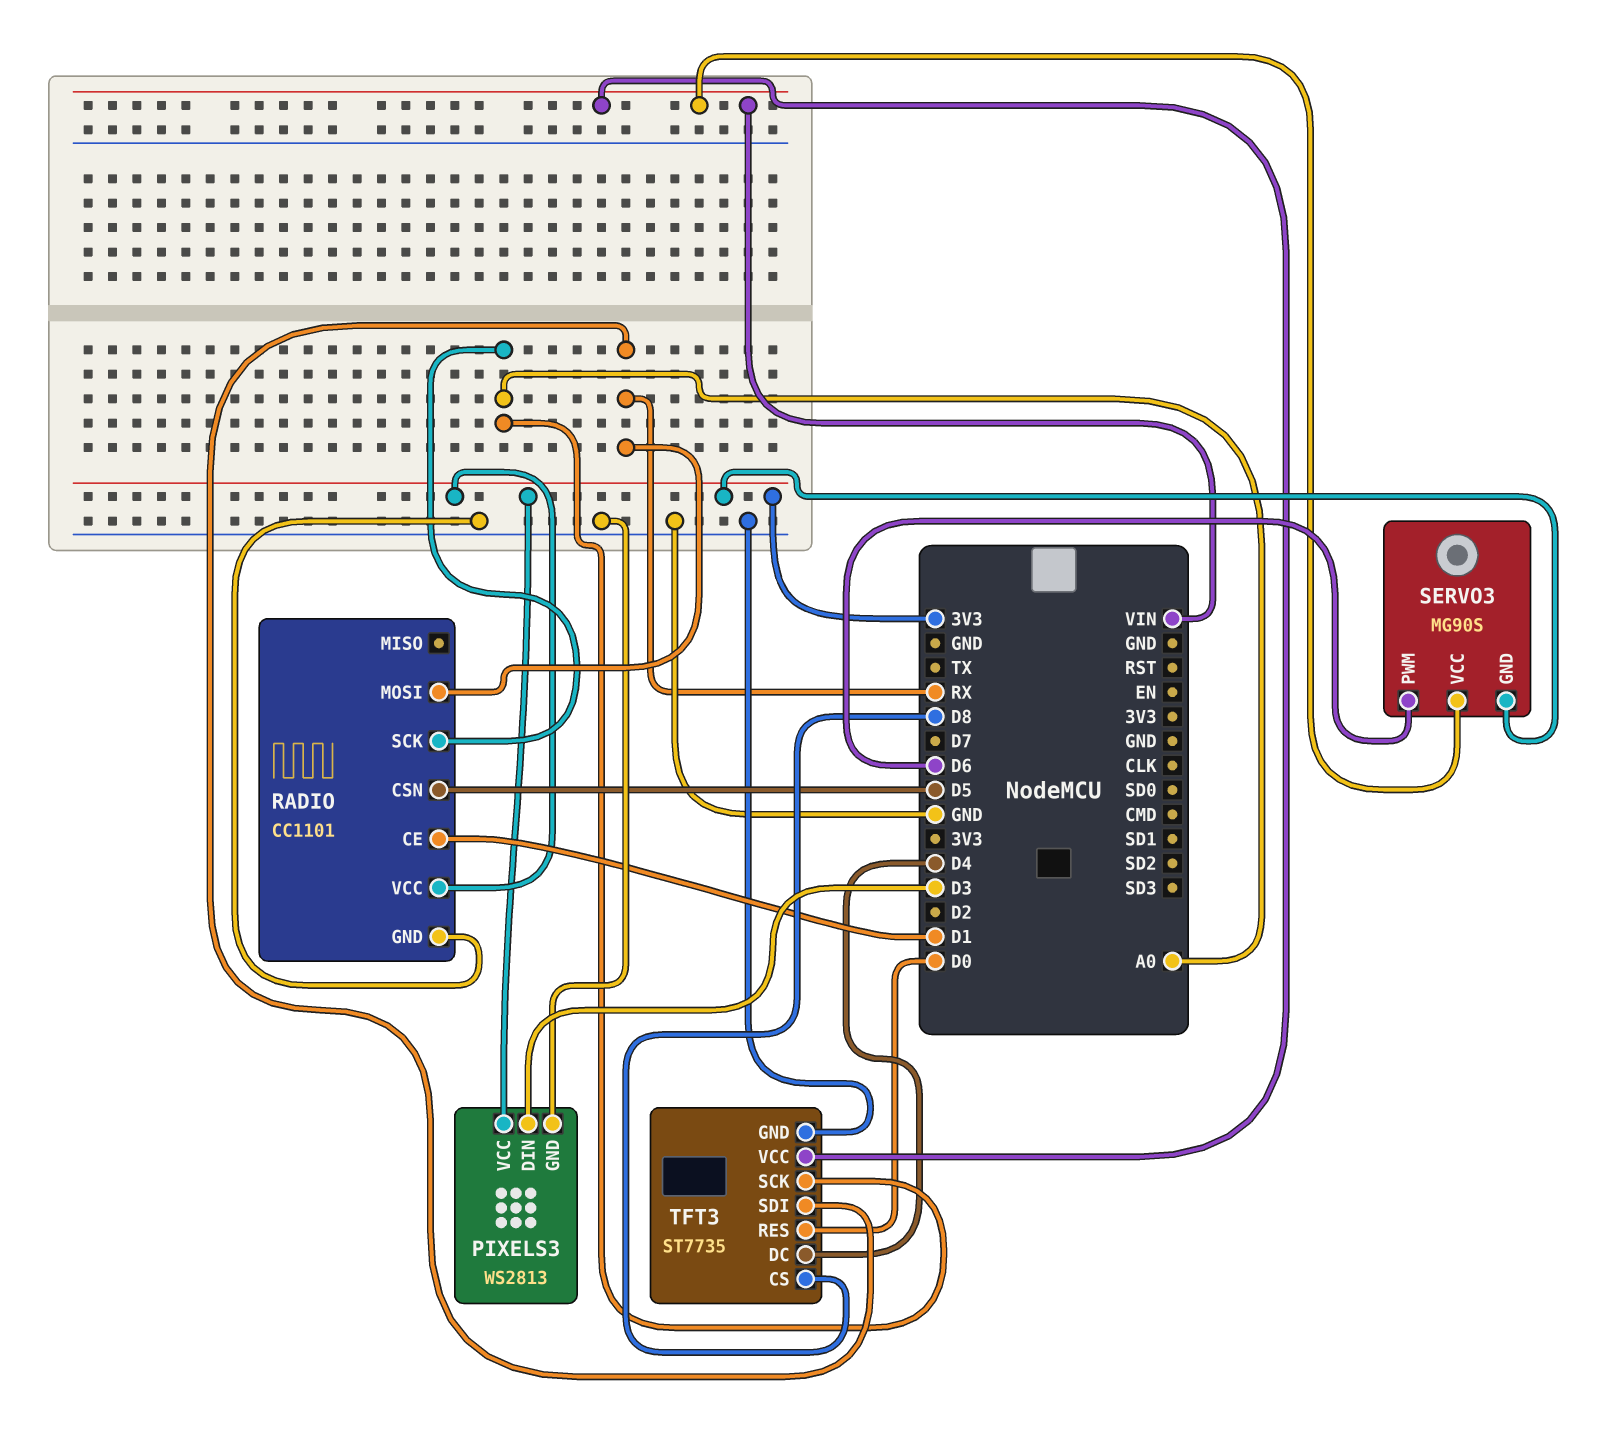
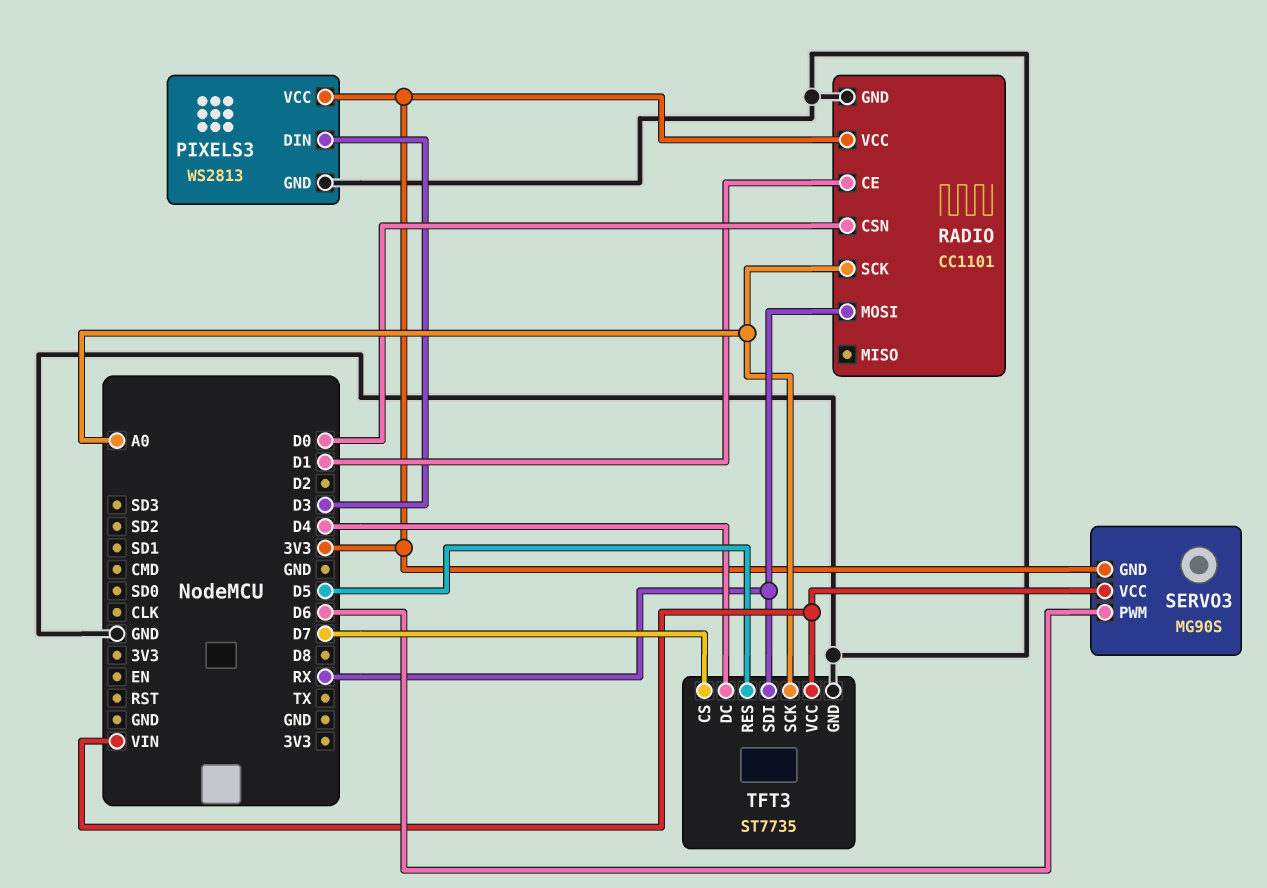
RADIO pin CSN: D5 -> D0
TFT3 pin CS: D8 -> D7
TFT3 pin RES: D0 -> D5

